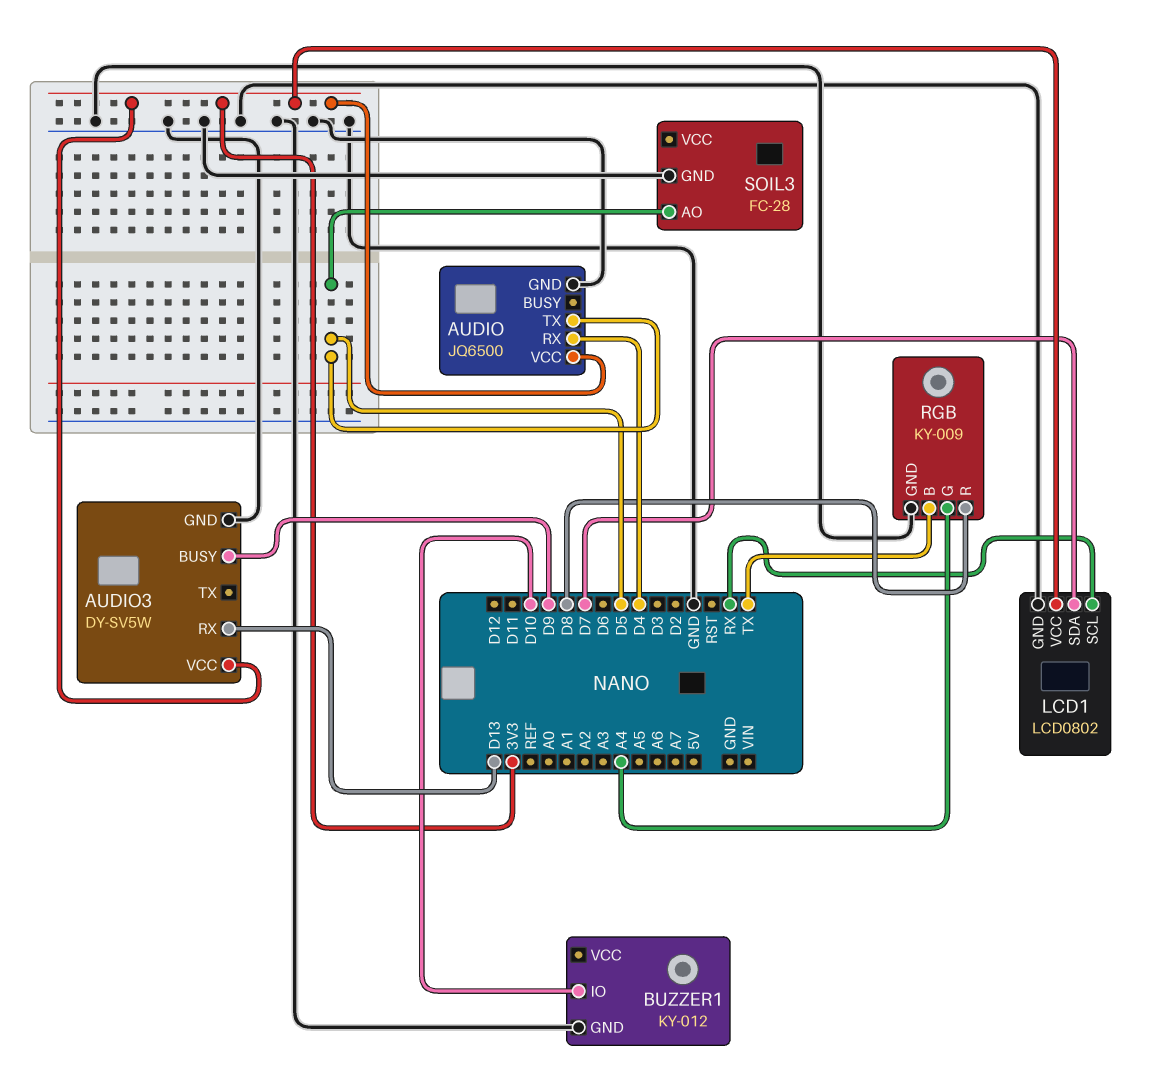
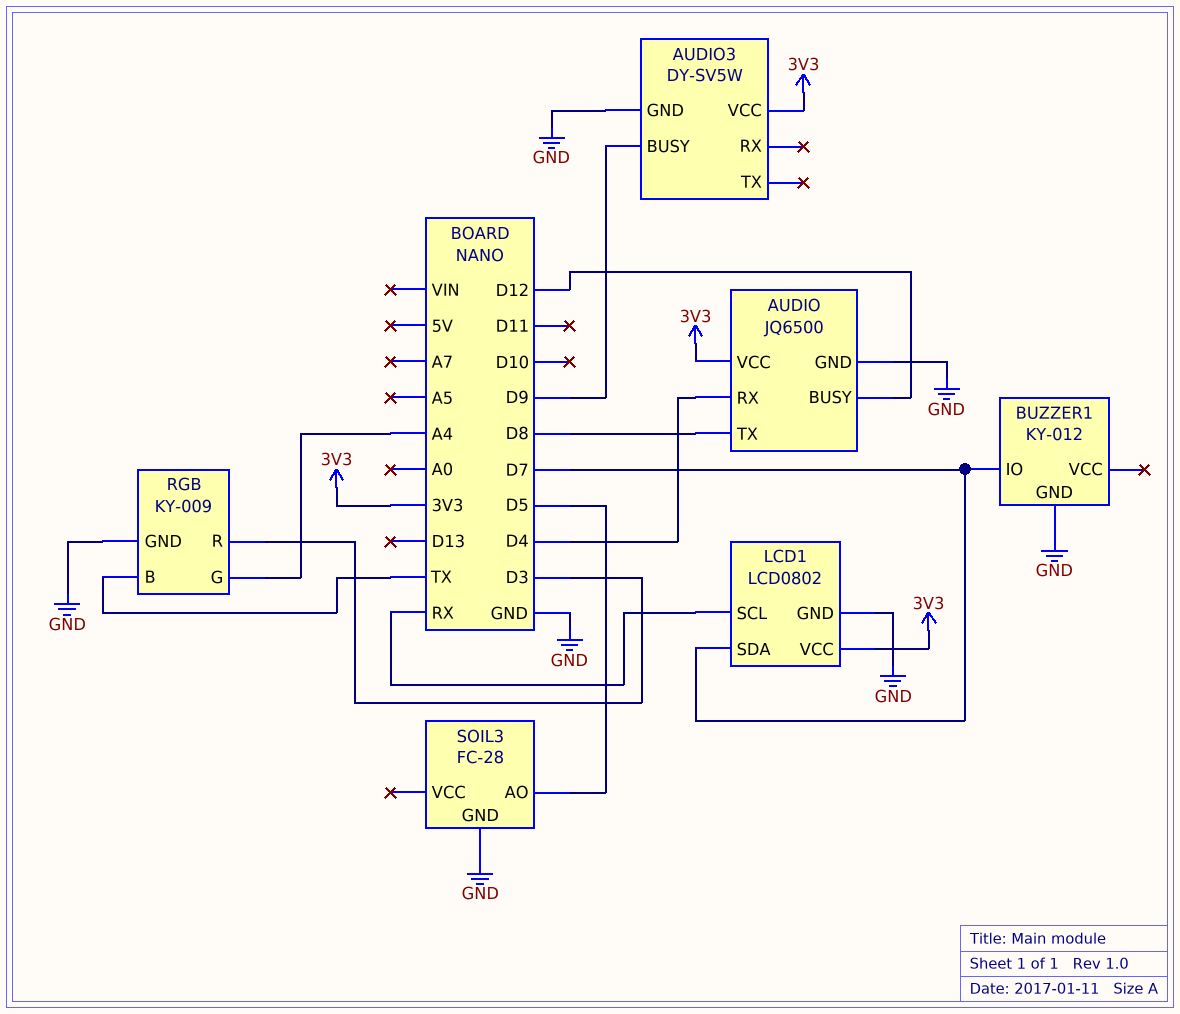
AUDIO pin BUSY: none -> D12
AUDIO pin TX: D5 -> D8
AUDIO3 pin RX: D13 -> none
BUZZER1 pin IO: D10 -> D7
RGB pin R: D8 -> D3

